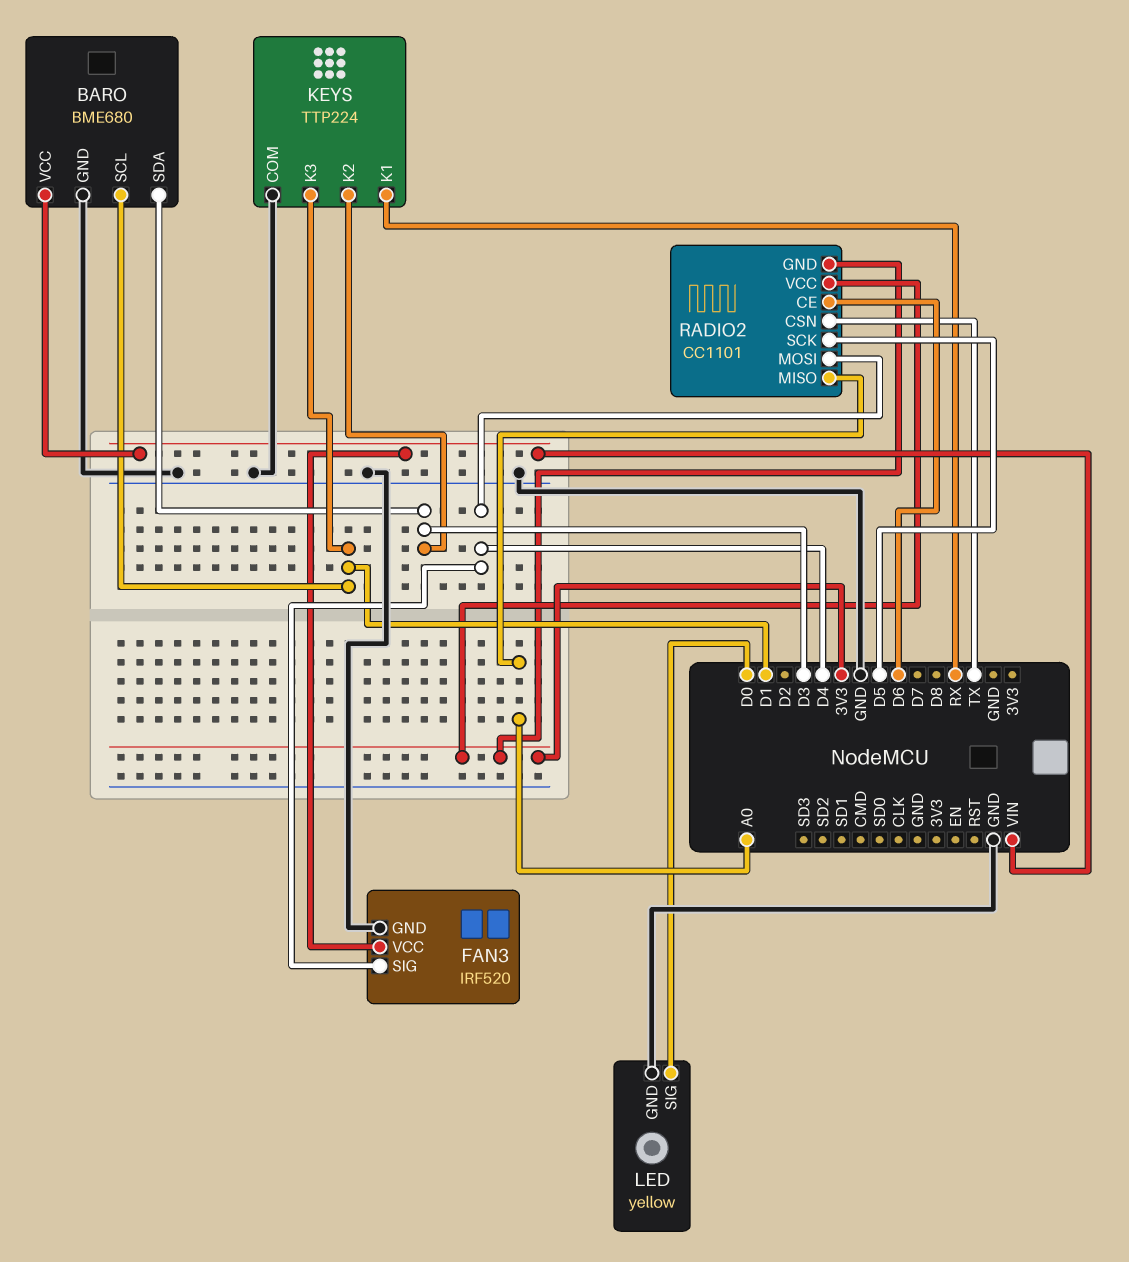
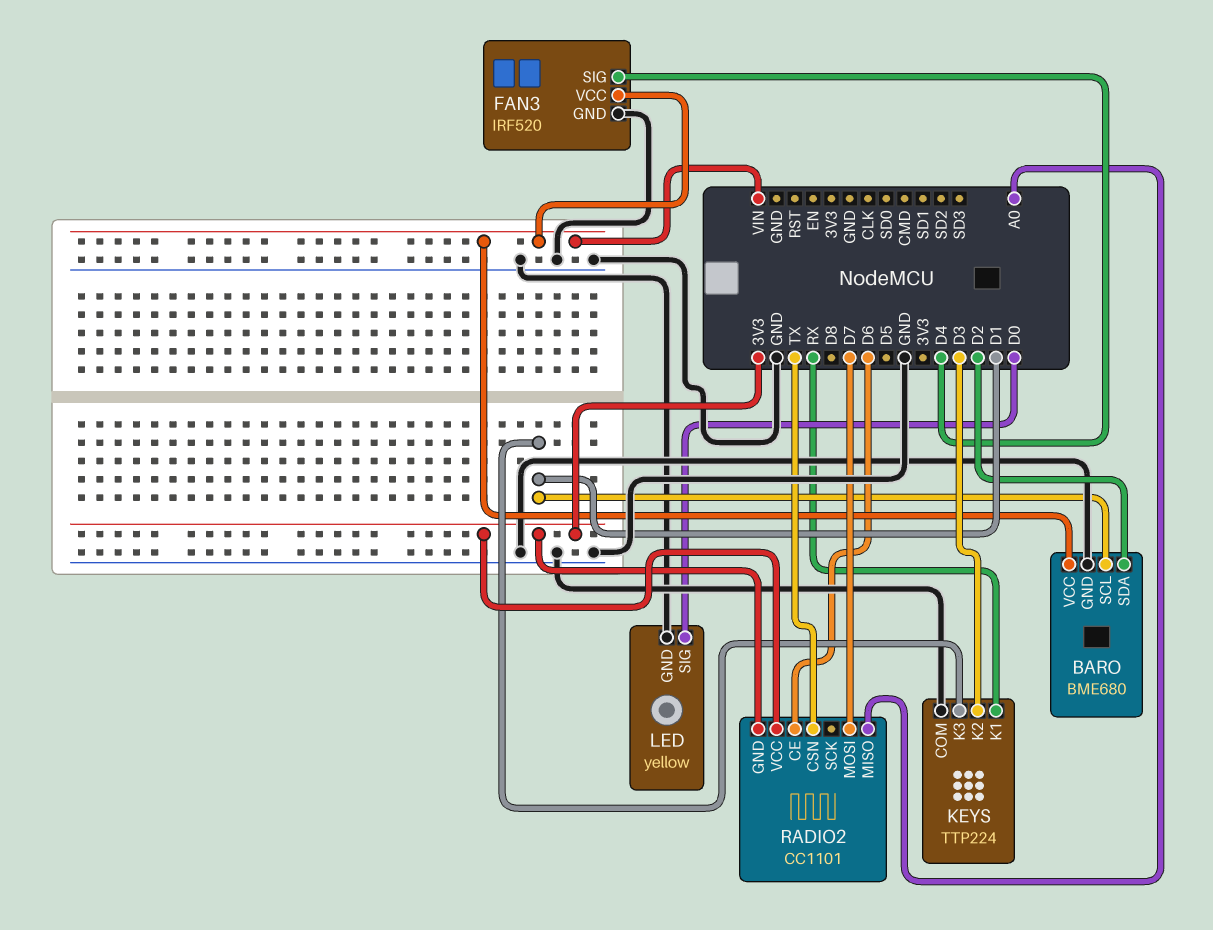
BARO pin SDA: D3 -> D2
RADIO2 pin MOSI: D4 -> D7
RADIO2 pin SCK: D5 -> none

